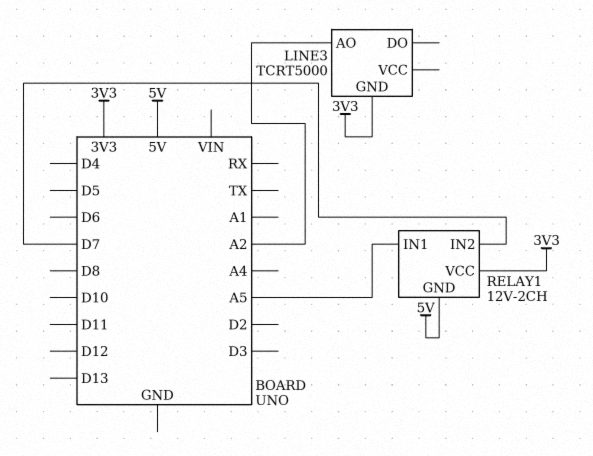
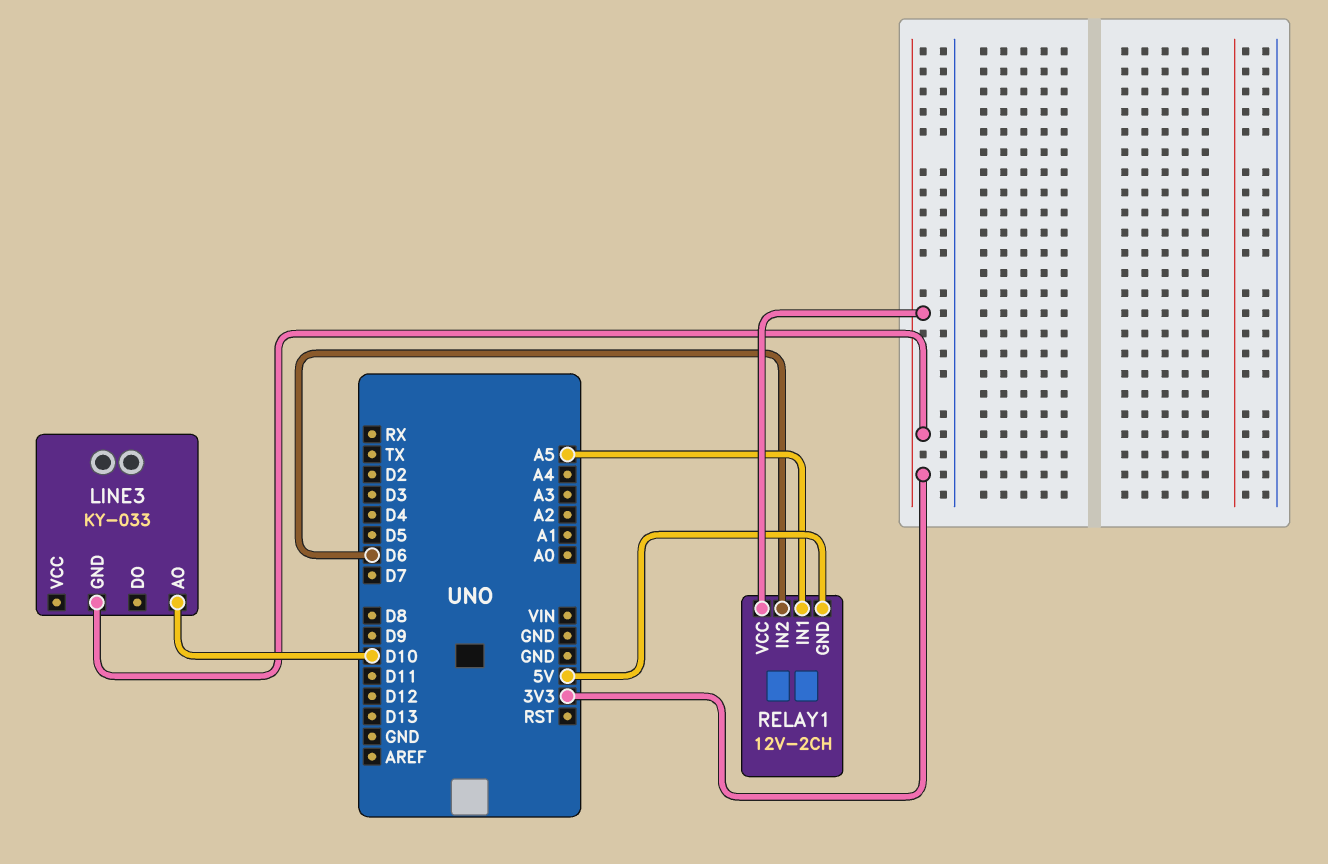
LINE3: TCRT5000 -> KY-033
LINE3 pin AO: A2 -> D10
RELAY1 pin IN2: D7 -> D6

